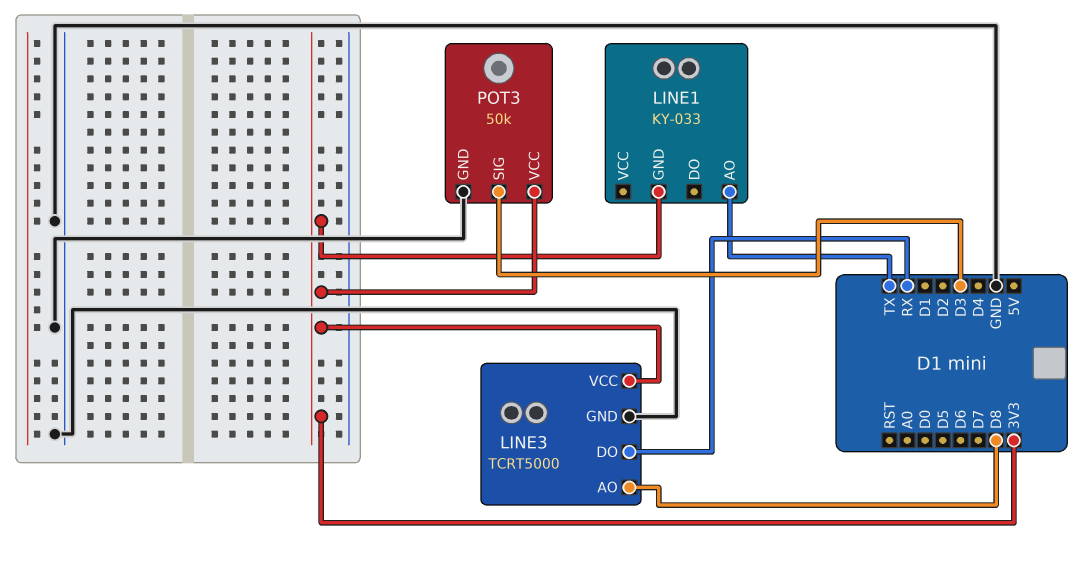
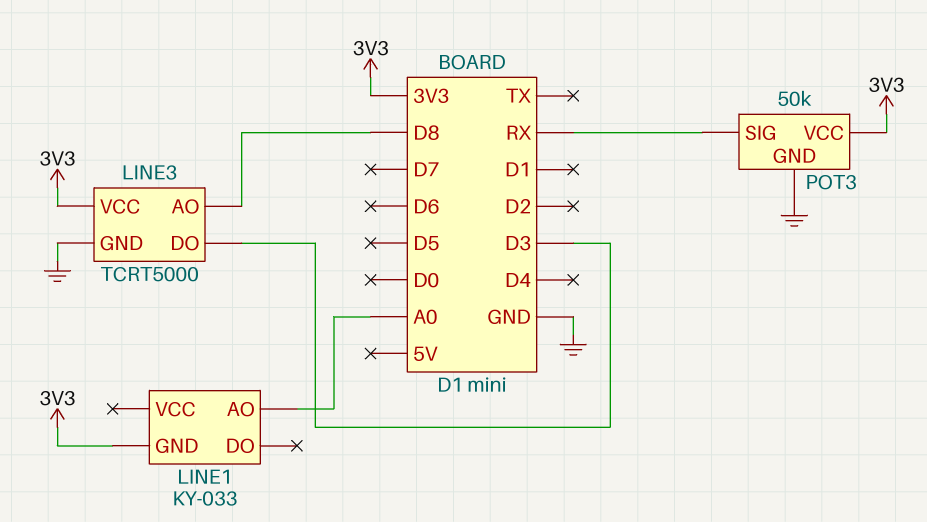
LINE1 pin AO: TX -> A0
LINE3 pin DO: RX -> D3
POT3 pin SIG: D3 -> RX

